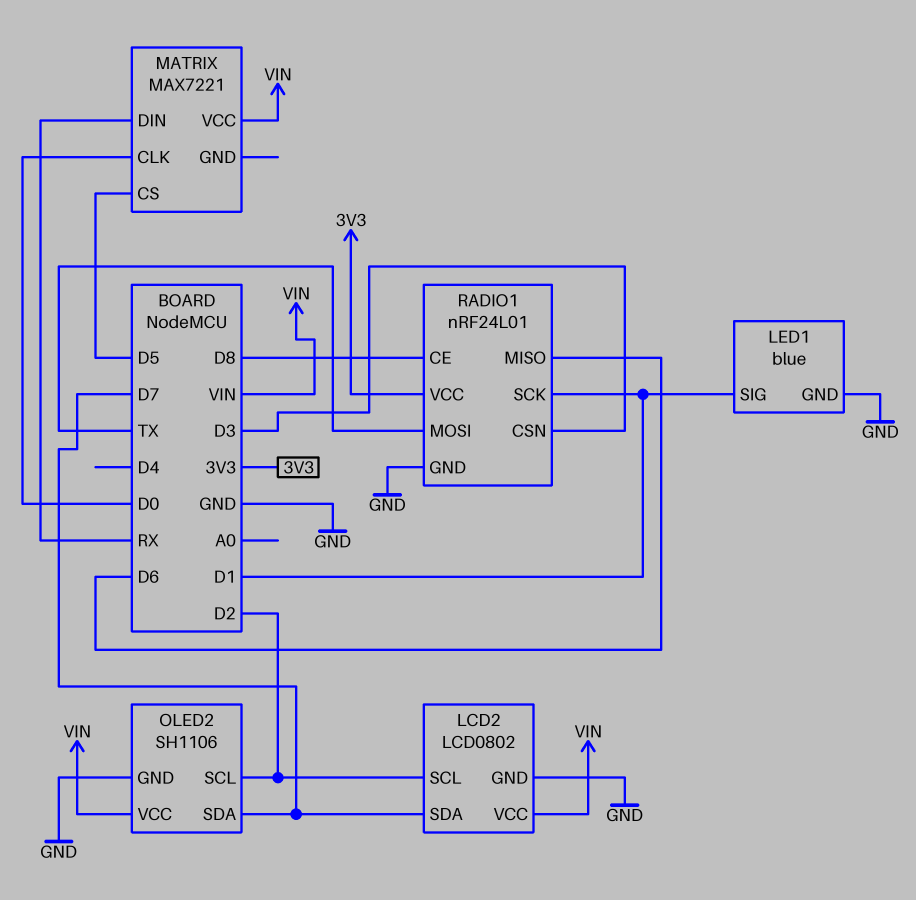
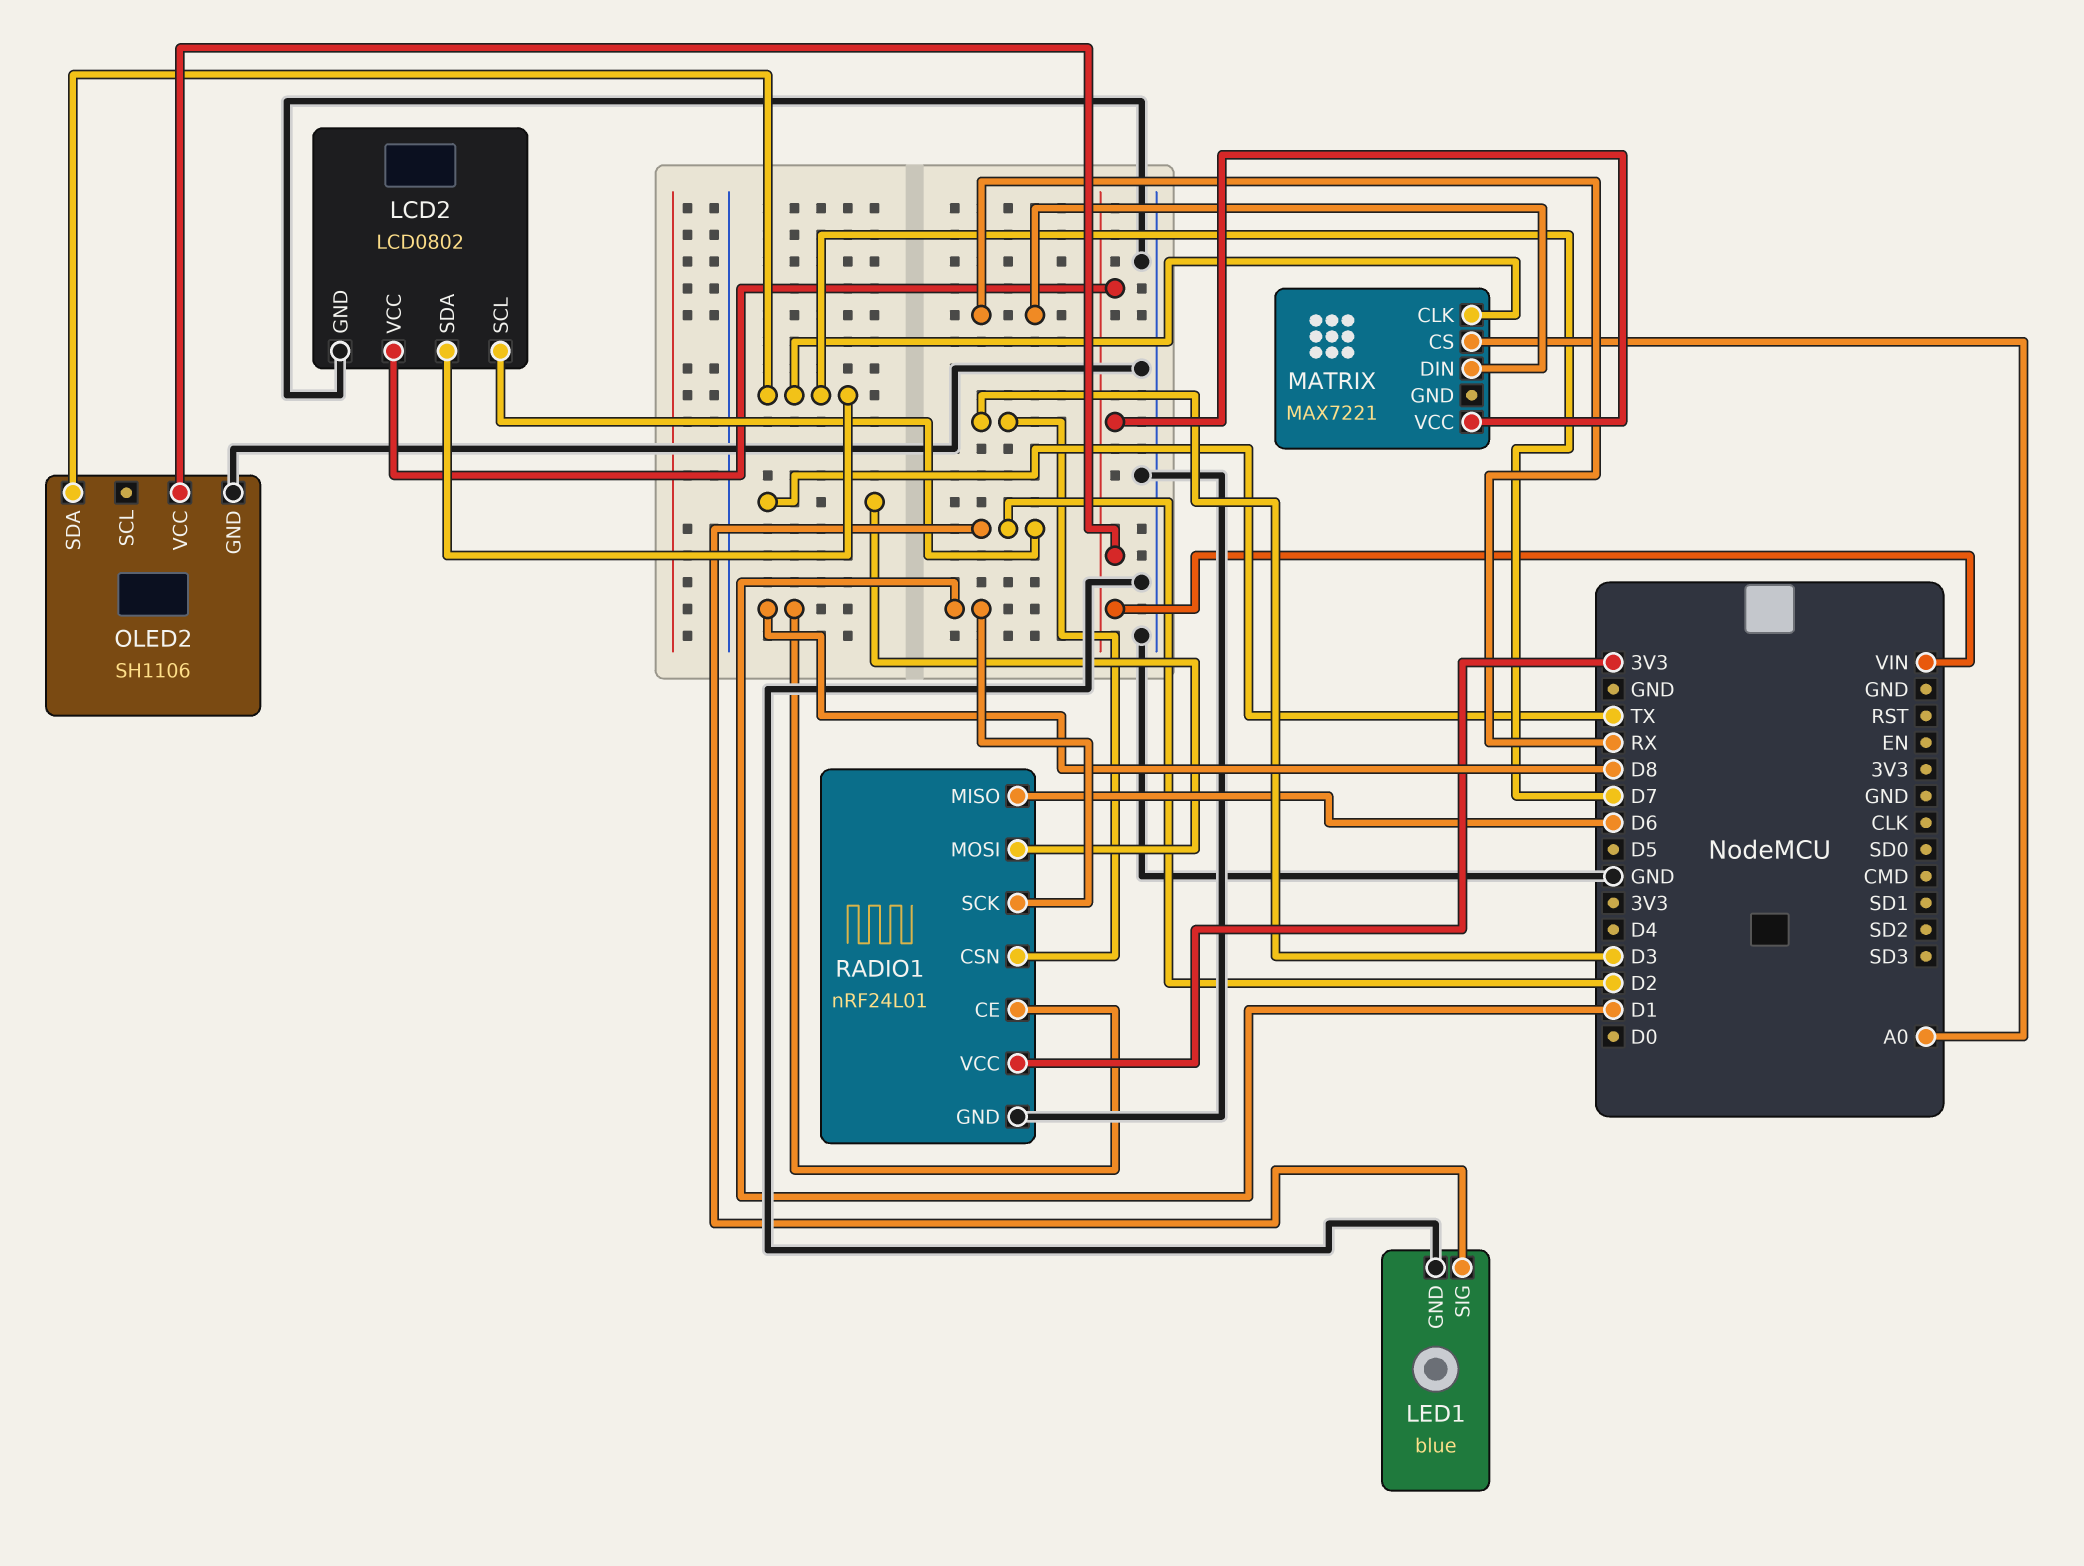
LED1 pin SIG: D1 -> D2
MATRIX pin CLK: D0 -> D7
MATRIX pin CS: D5 -> A0
OLED2 pin SCL: D2 -> none

